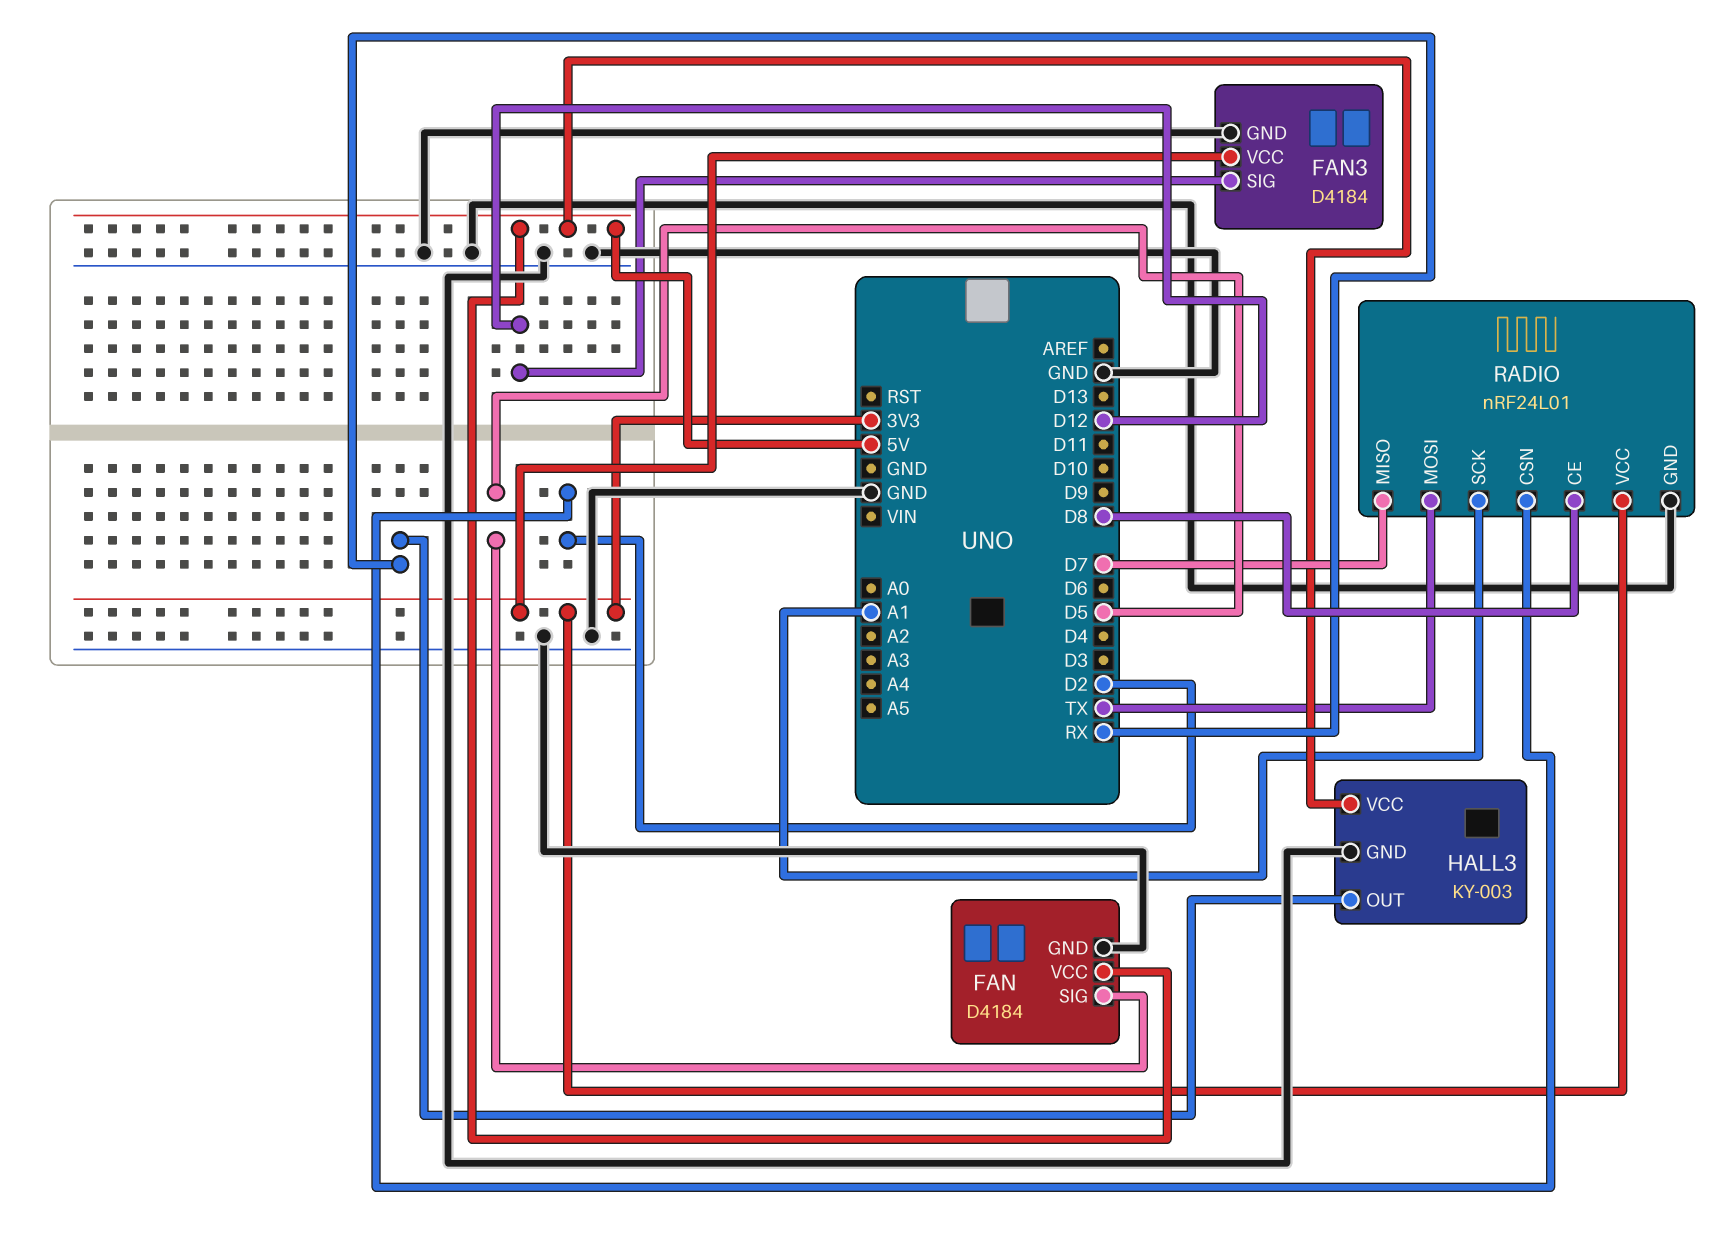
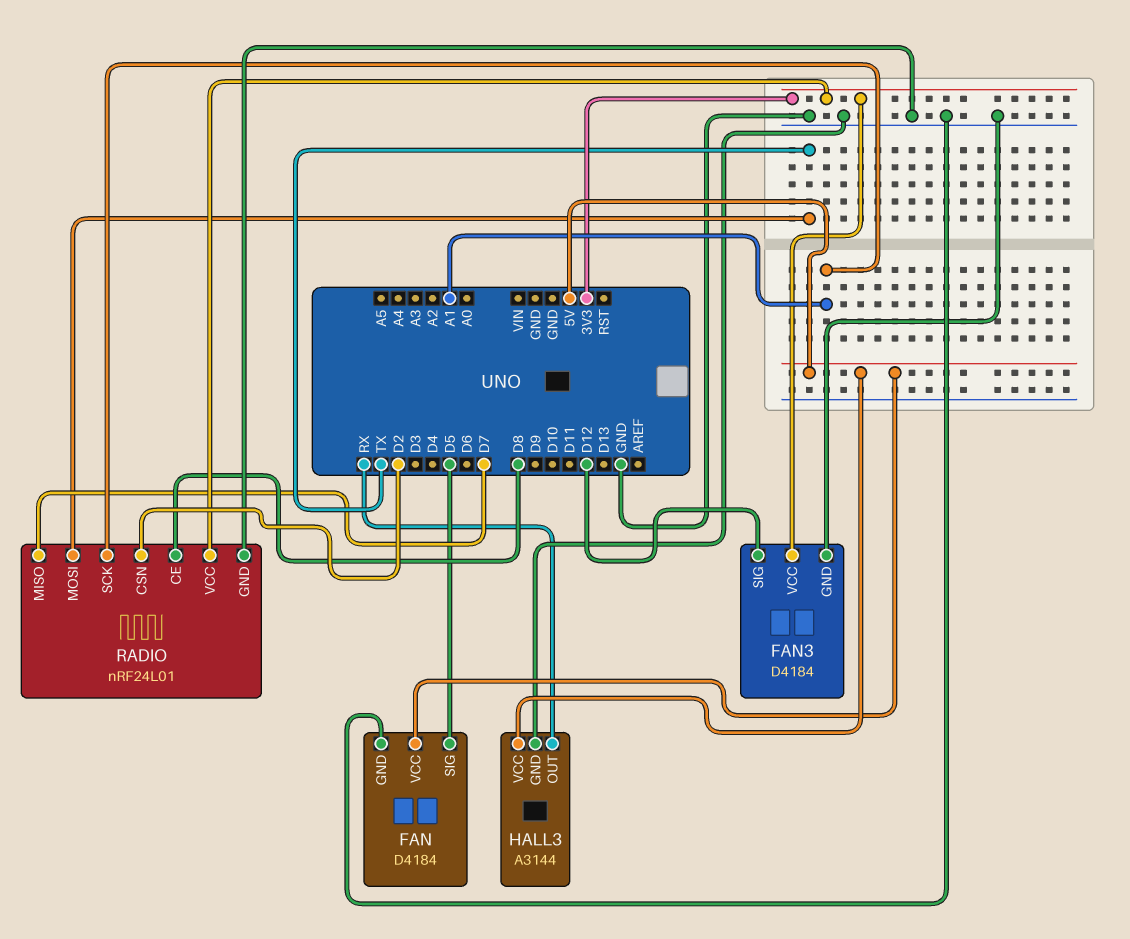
HALL3: KY-003 -> A3144

